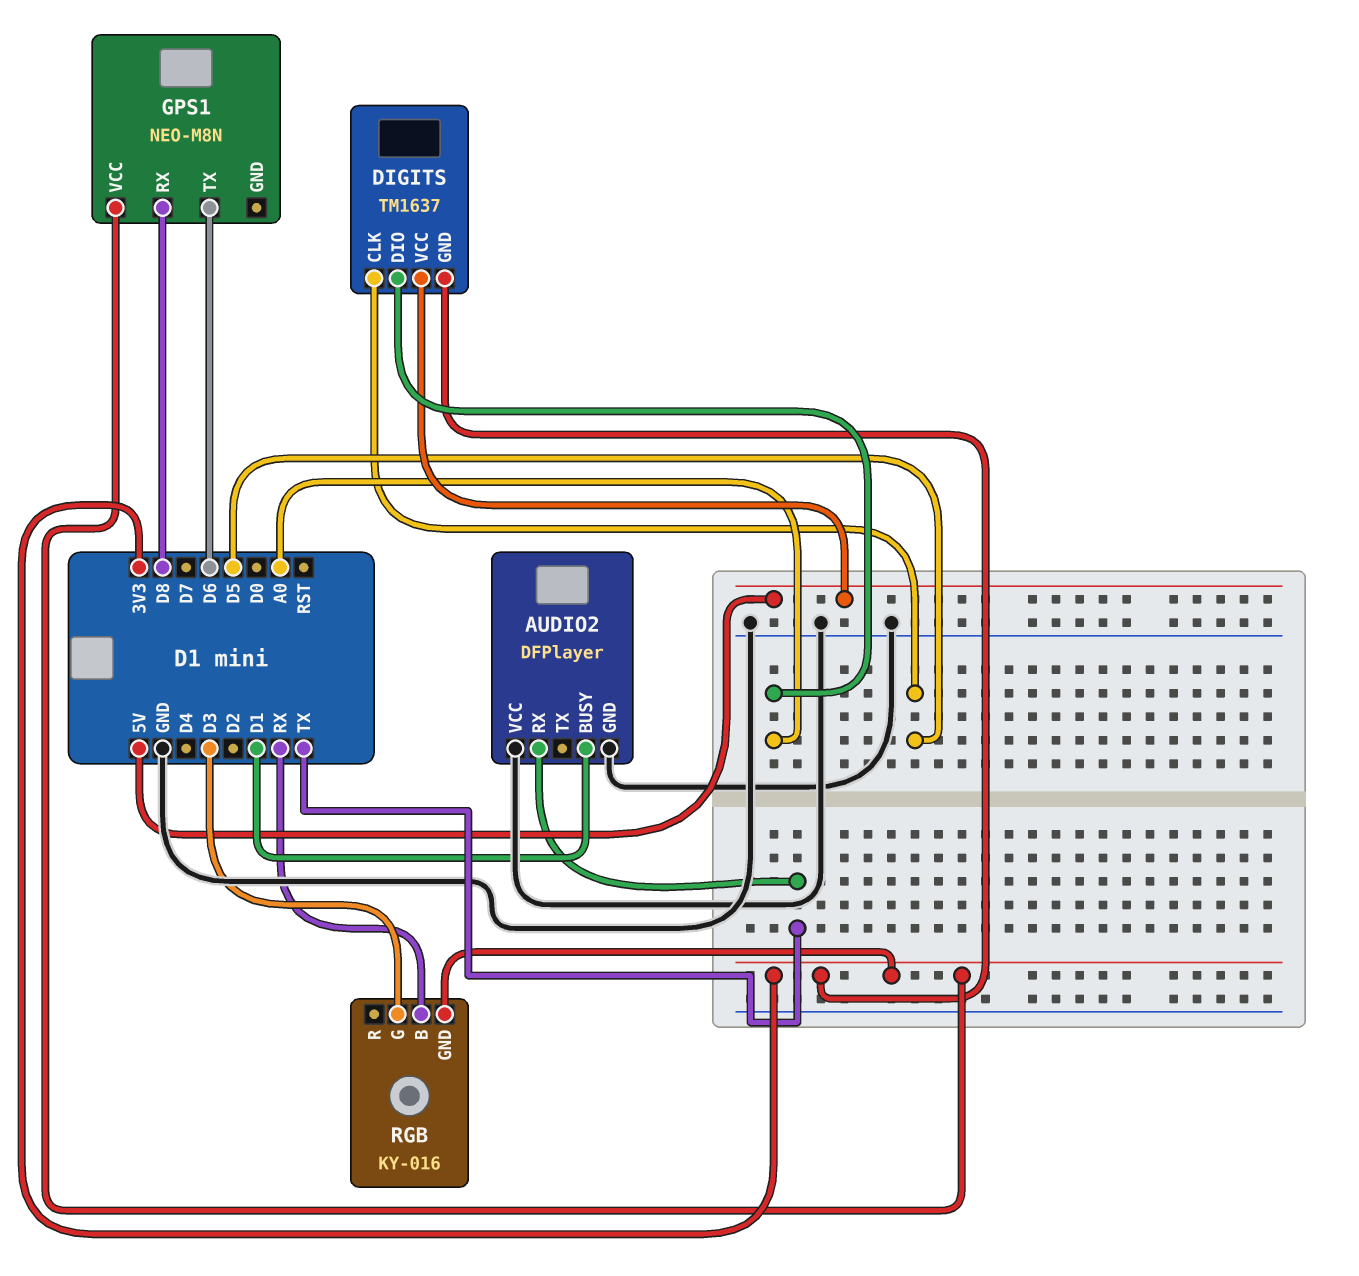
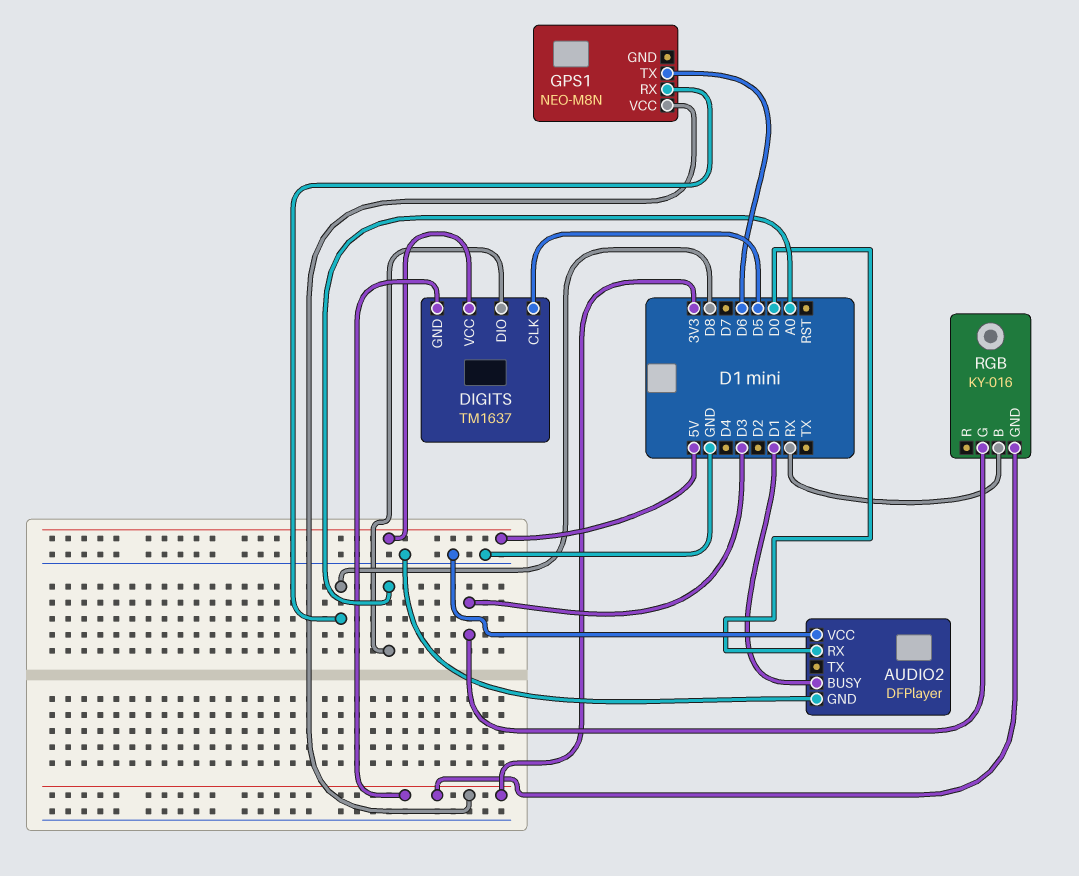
AUDIO2 pin RX: TX -> D0

